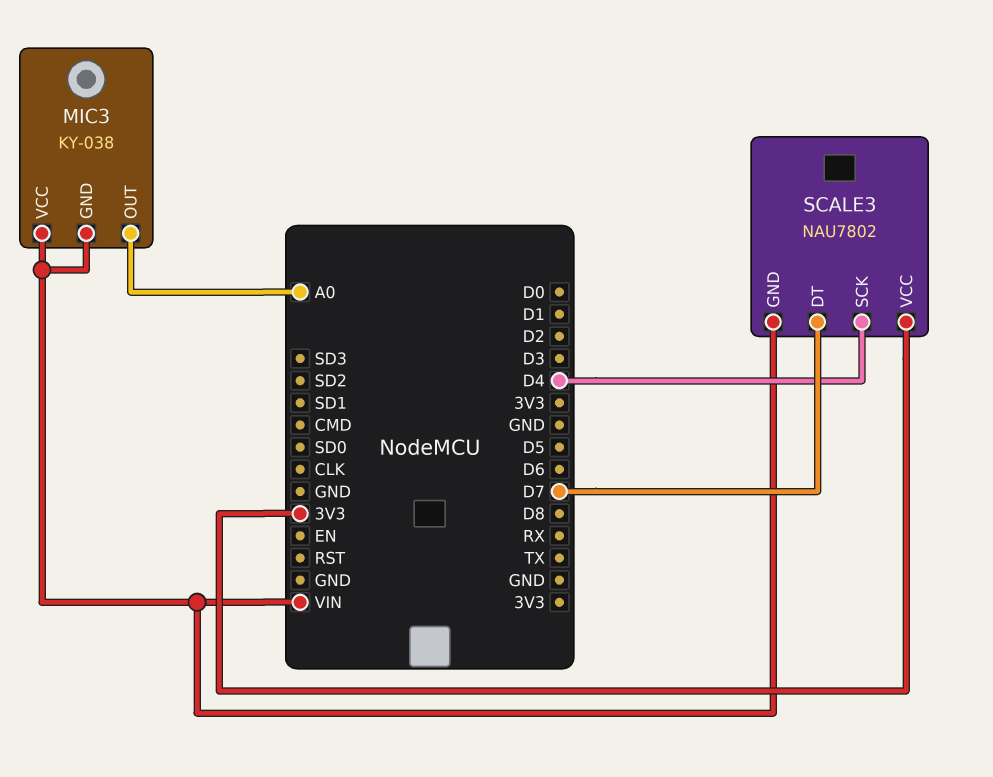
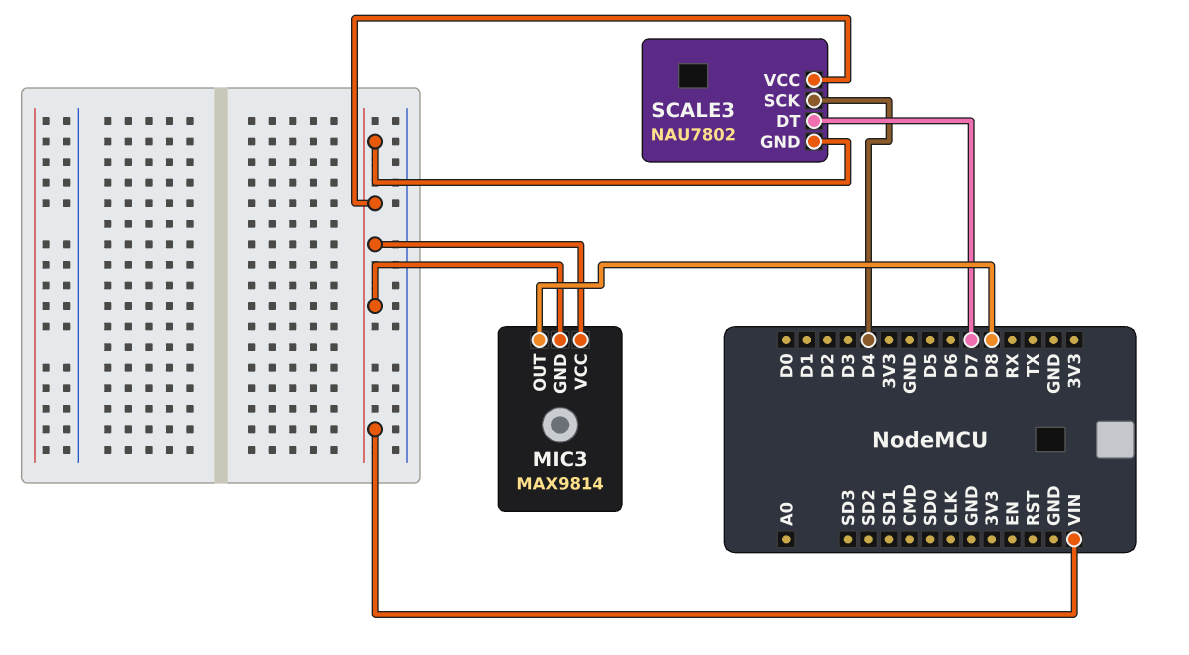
MIC3: KY-038 -> MAX9814
MIC3 pin OUT: A0 -> D8
SCALE3 pin VCC: 3V3 -> VIN

